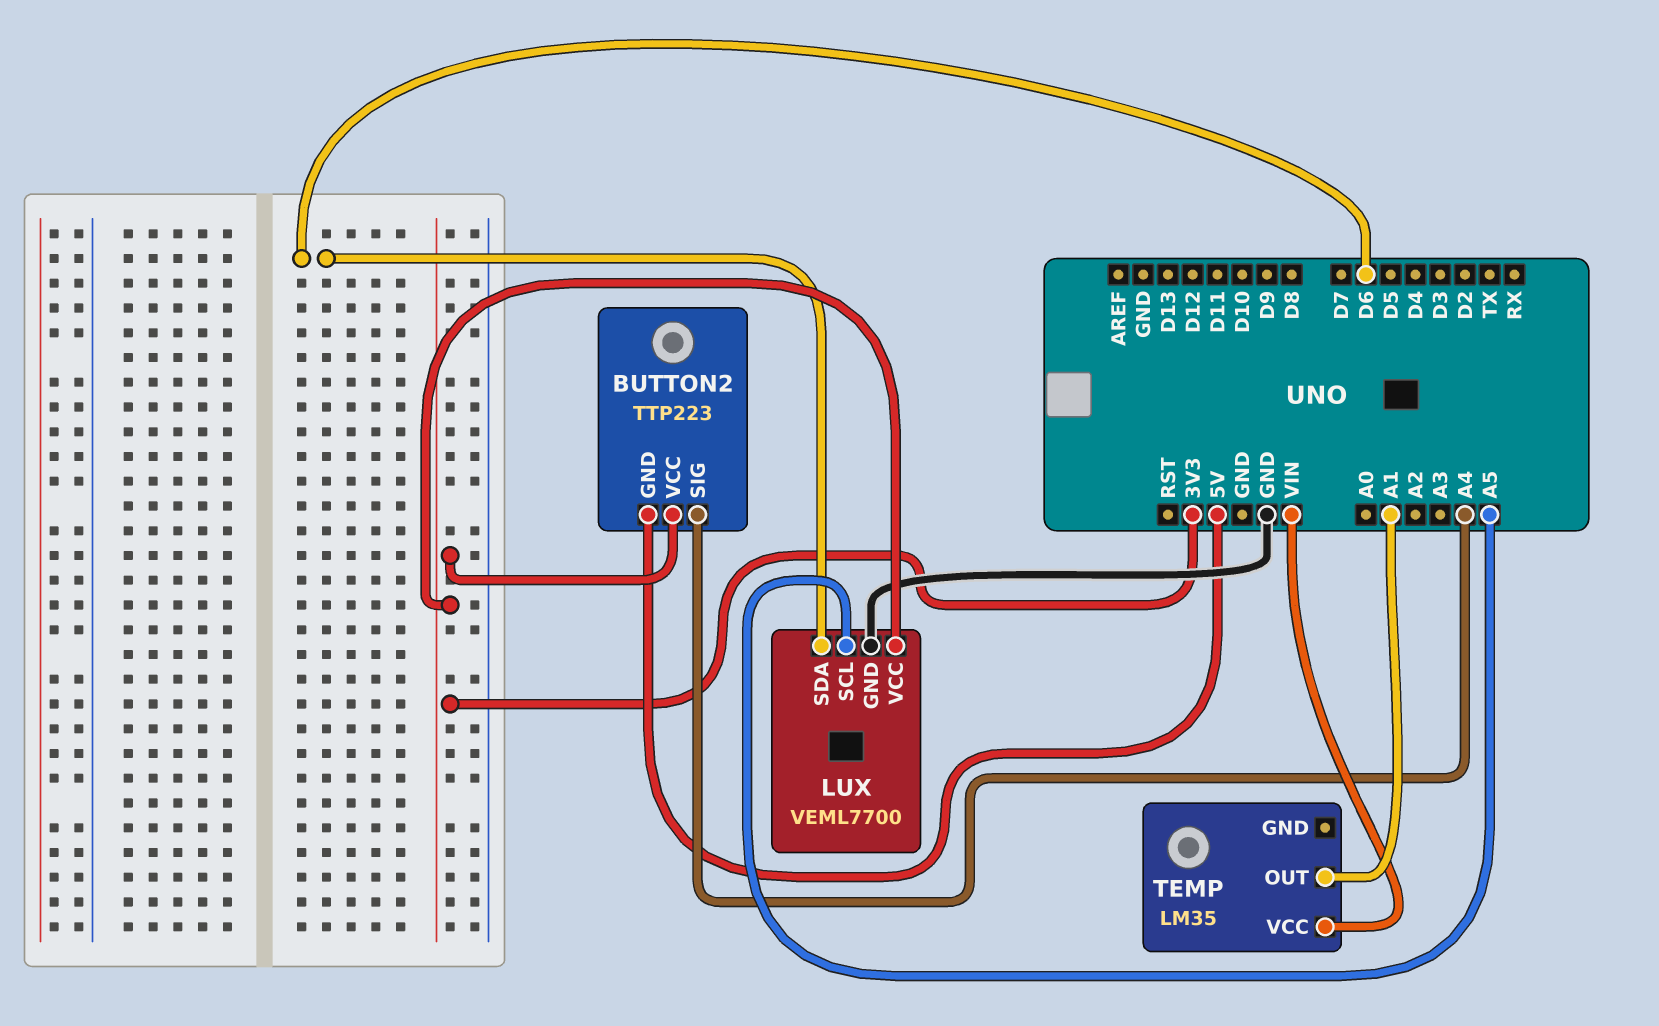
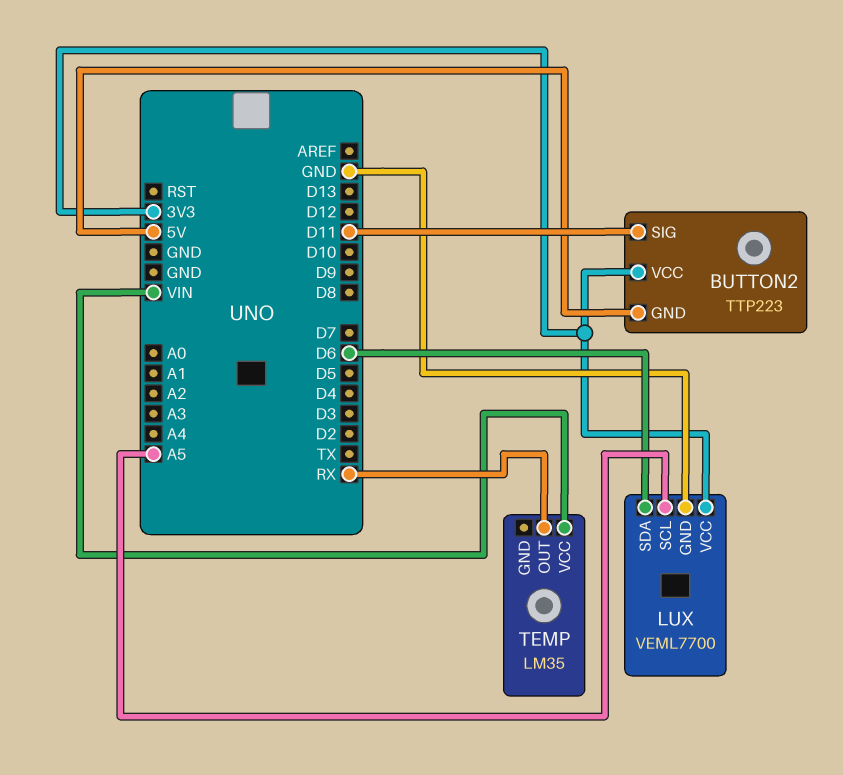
BUTTON2 pin SIG: A4 -> D11
TEMP pin OUT: A1 -> RX

